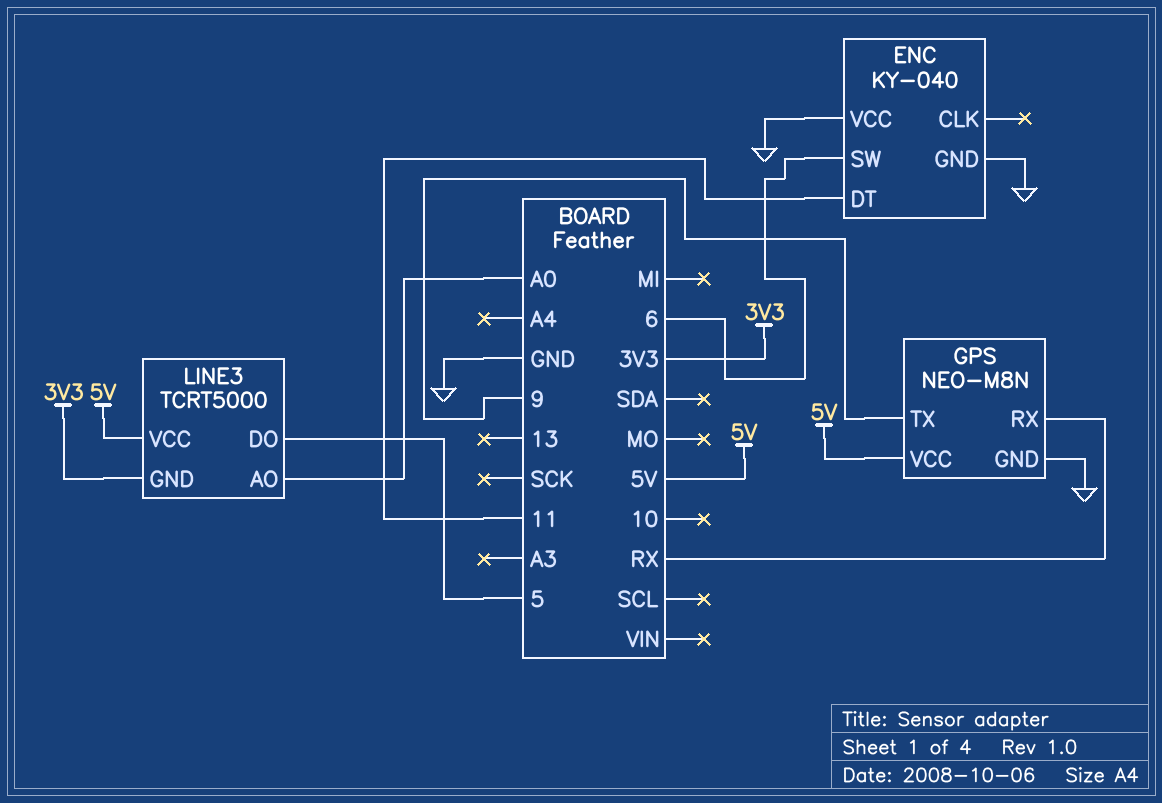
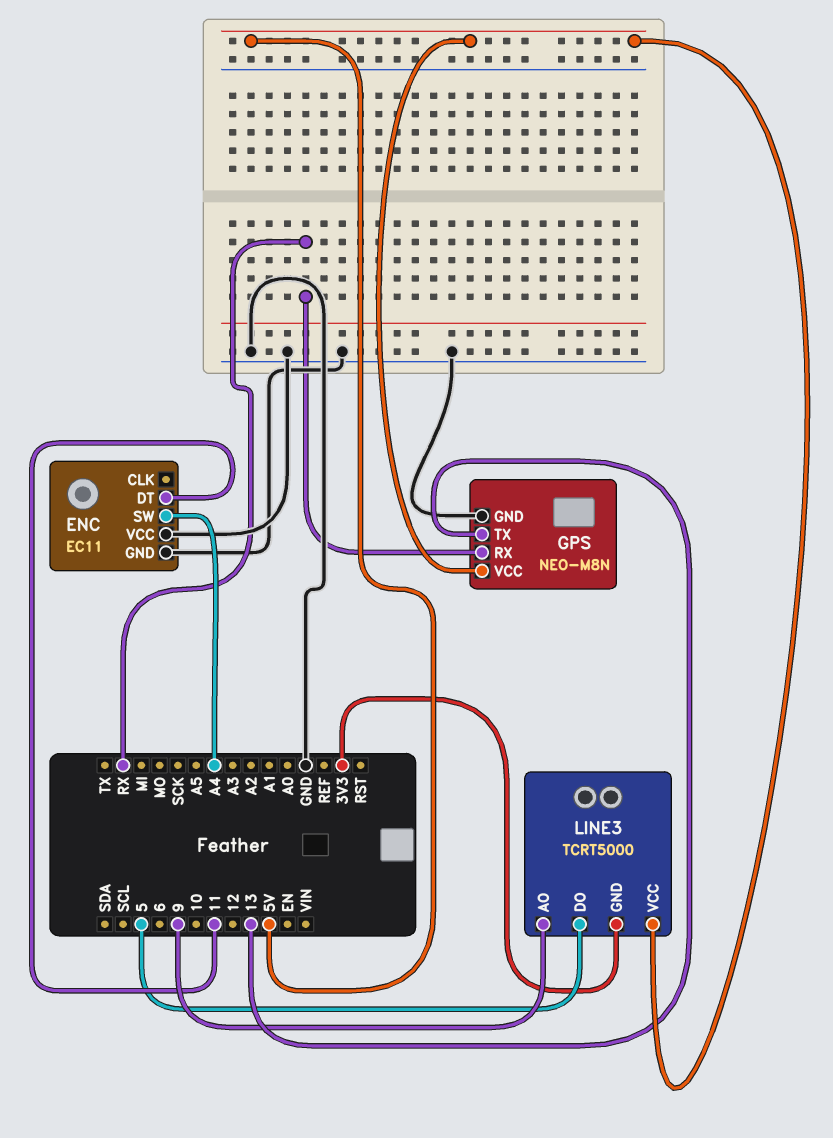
ENC: KY-040 -> EC11
ENC pin SW: 6 -> A4
GPS pin TX: 9 -> 13
LINE3 pin AO: A0 -> 9

